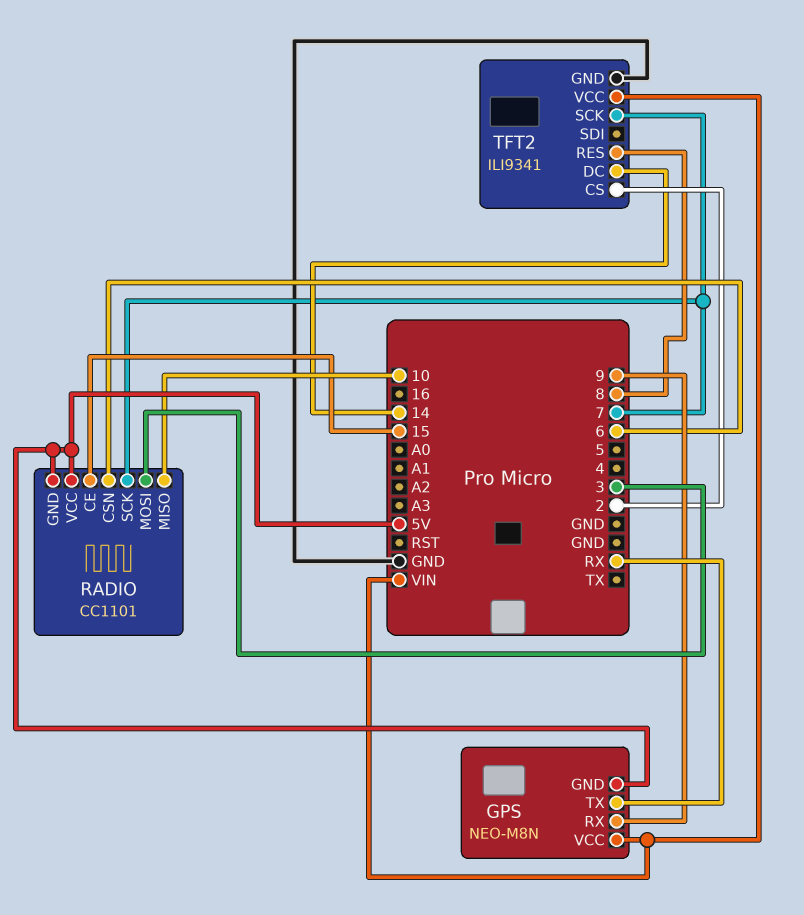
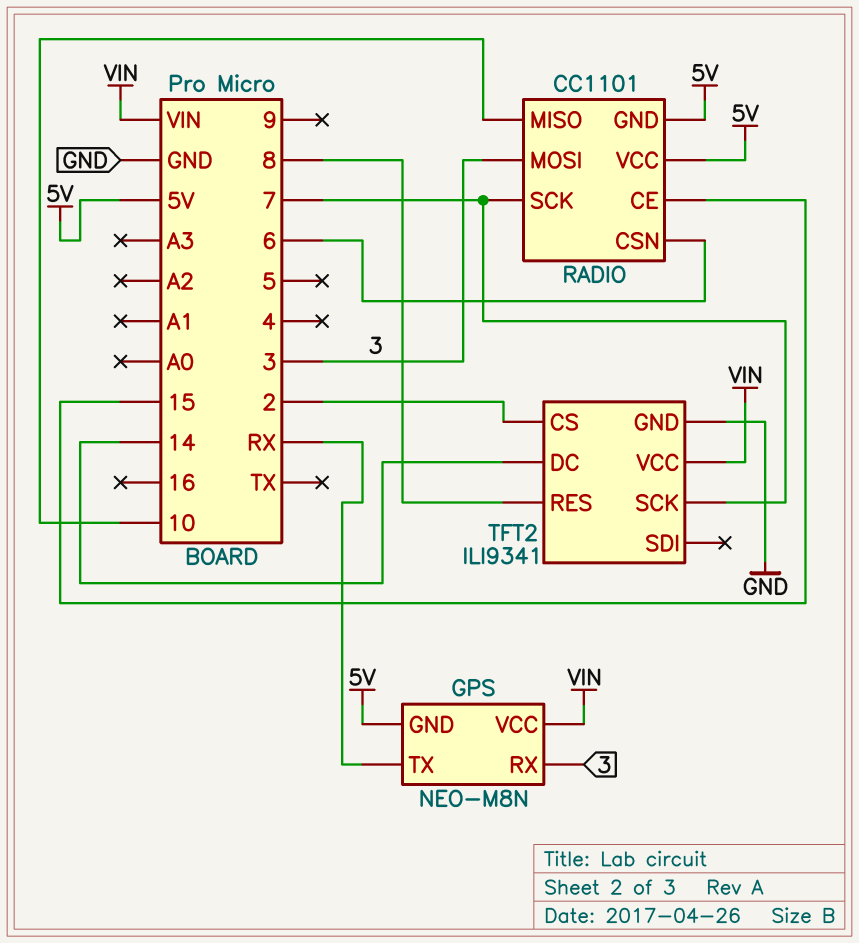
GPS pin RX: 9 -> 3

